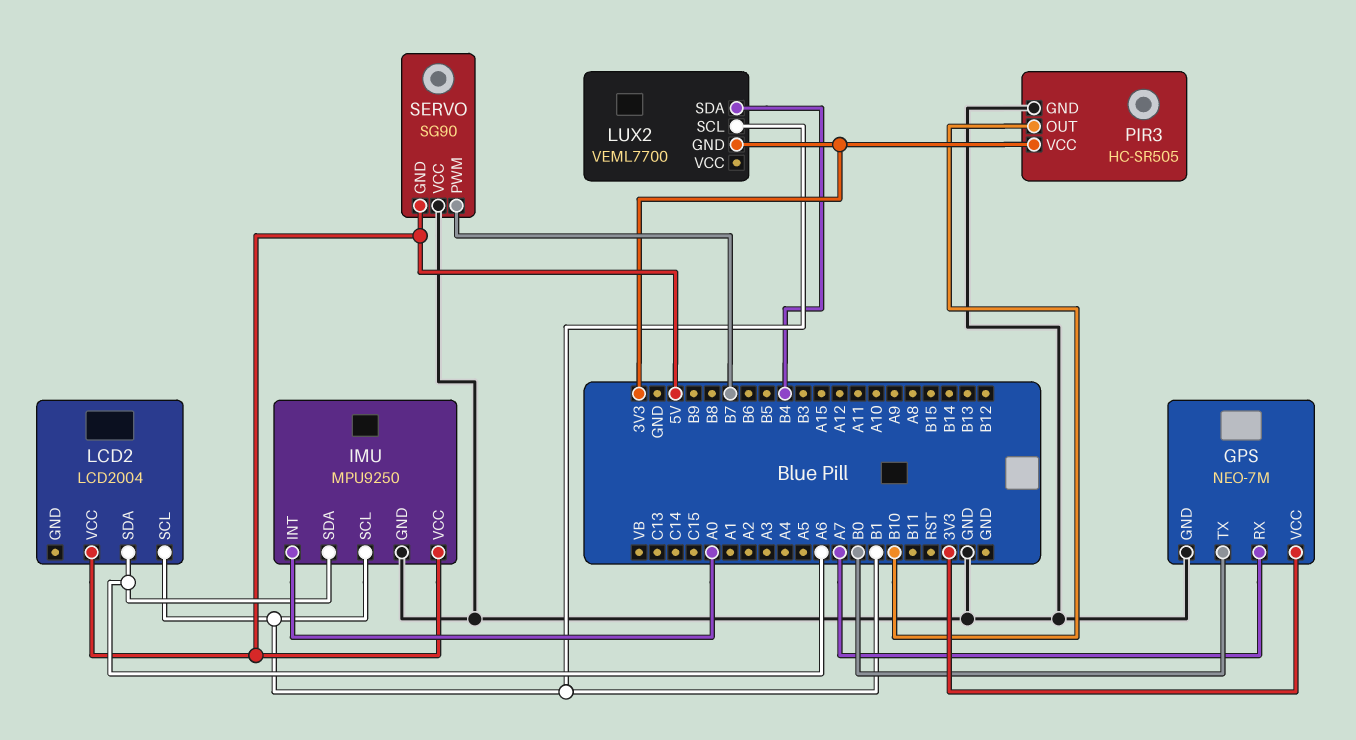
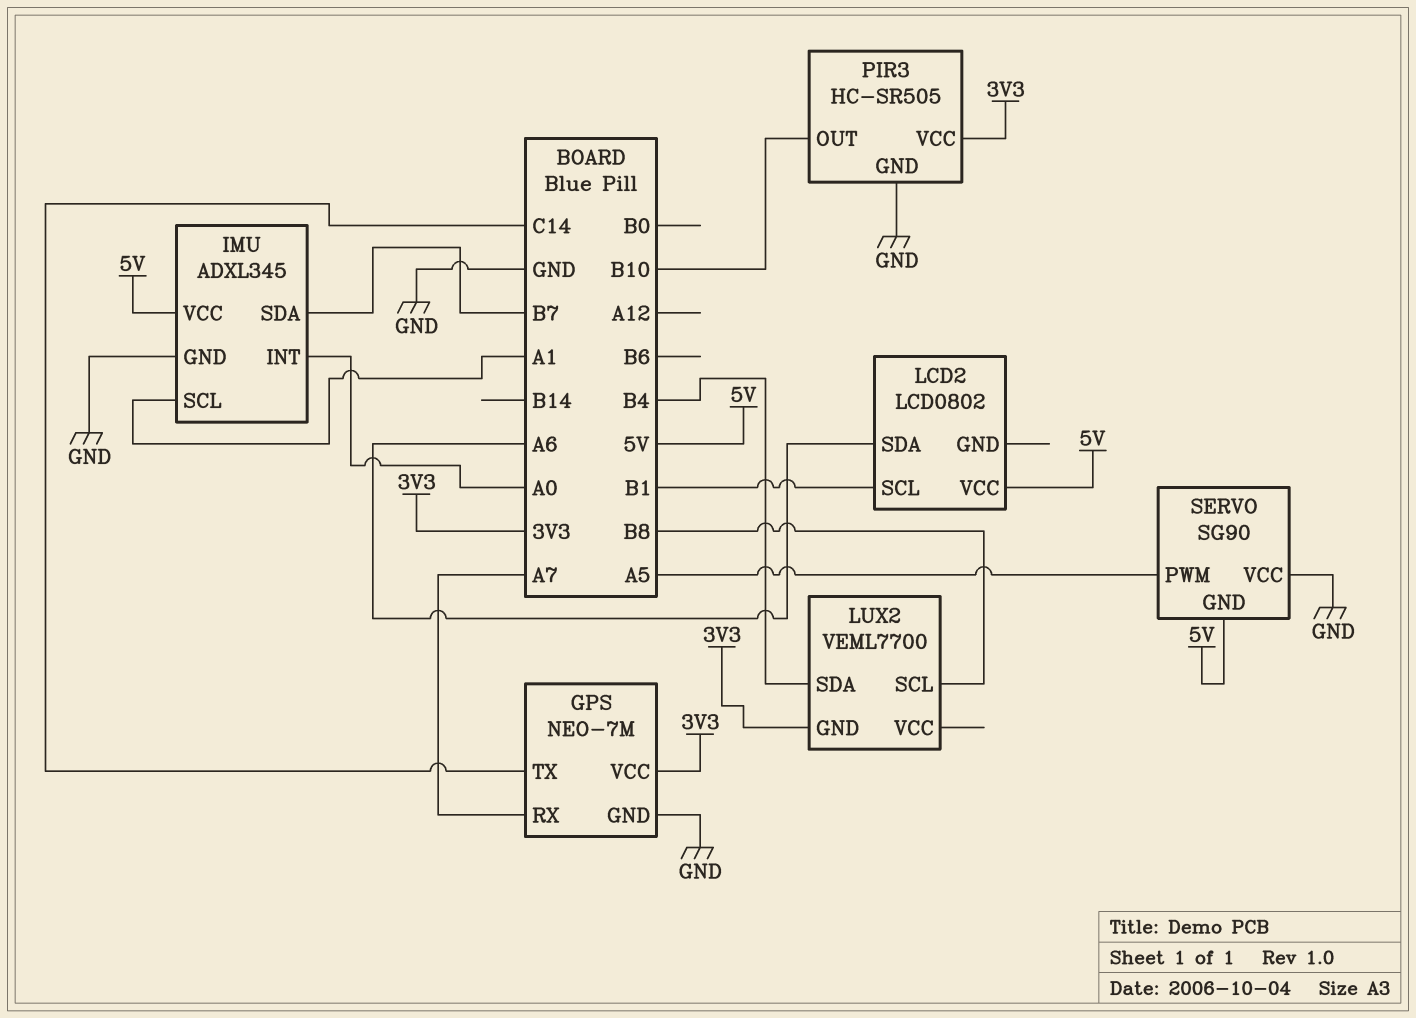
GPS pin TX: B0 -> C14
IMU: MPU9250 -> ADXL345
IMU pin SCL: B1 -> A1
IMU pin SDA: A6 -> B7
LCD2: LCD2004 -> LCD0802
LUX2 pin SCL: B1 -> B8
SERVO pin PWM: B7 -> A5

